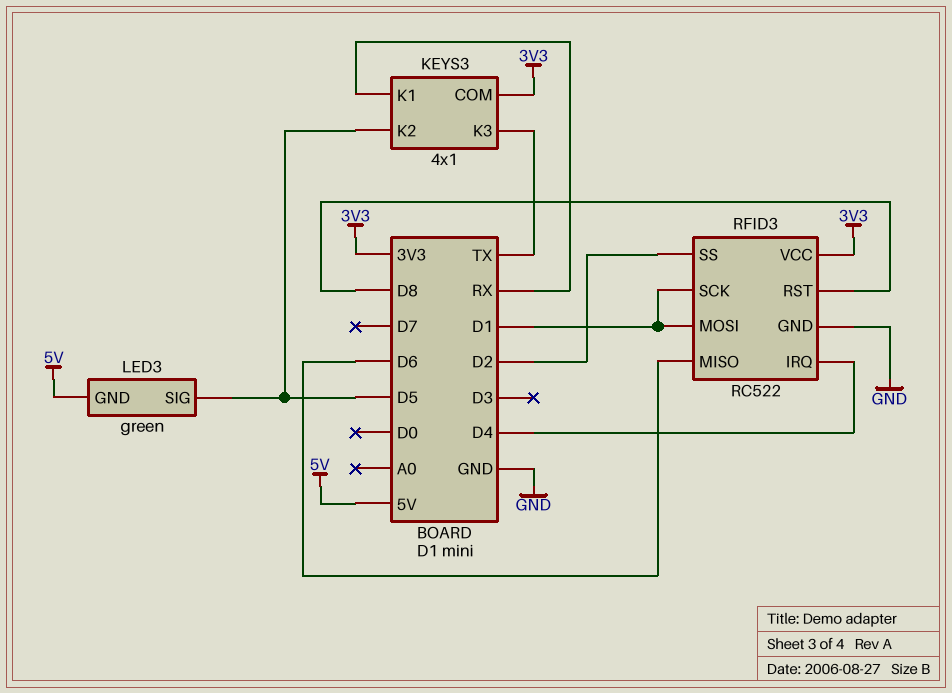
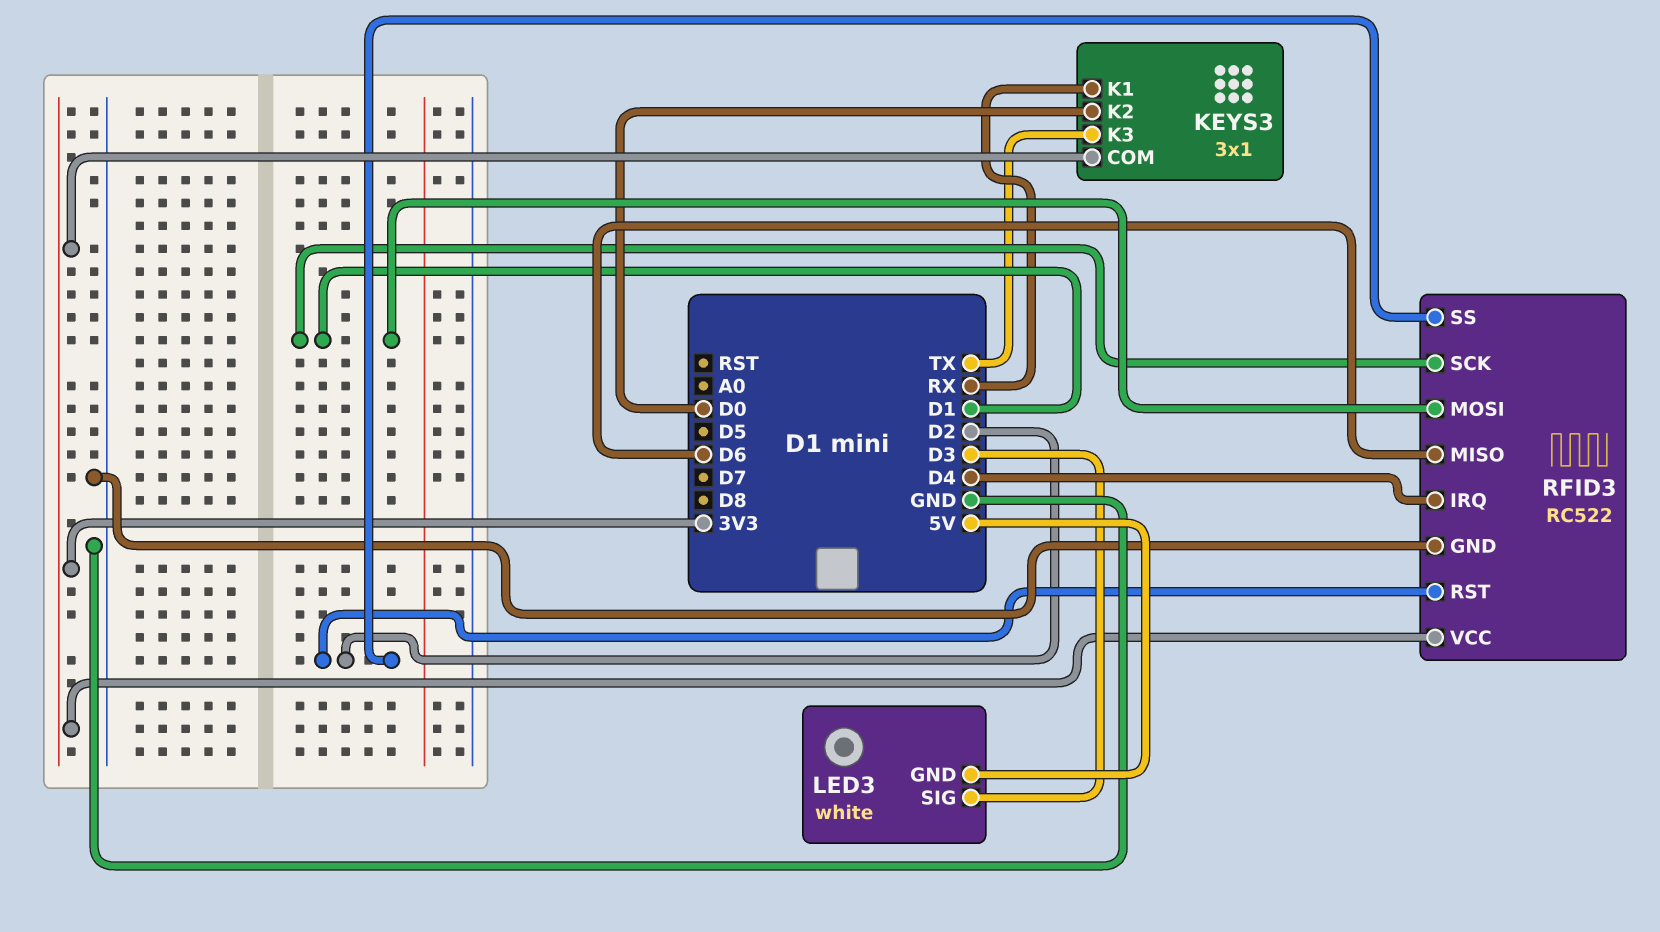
KEYS3: 4x1 -> 3x1
KEYS3 pin K2: D5 -> D0
LED3: green -> white
LED3 pin SIG: D5 -> D3
RFID3 pin RST: D8 -> D2

